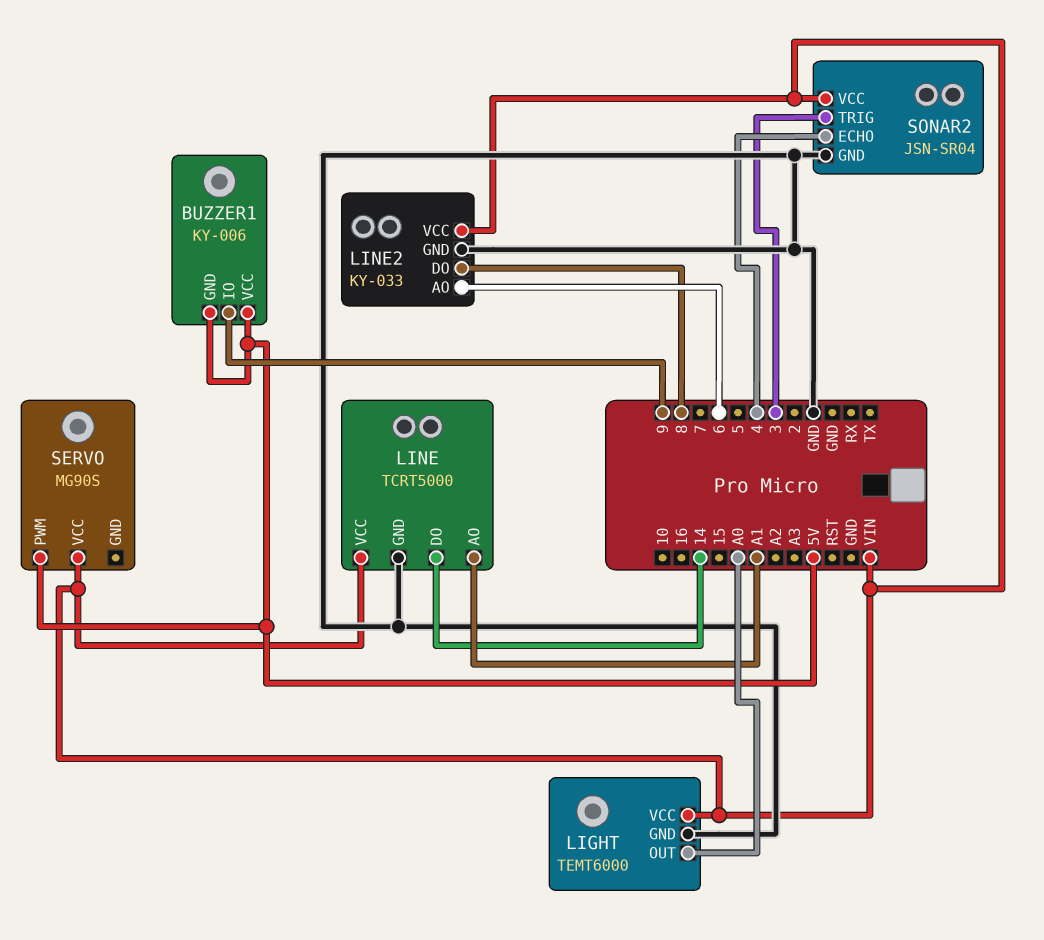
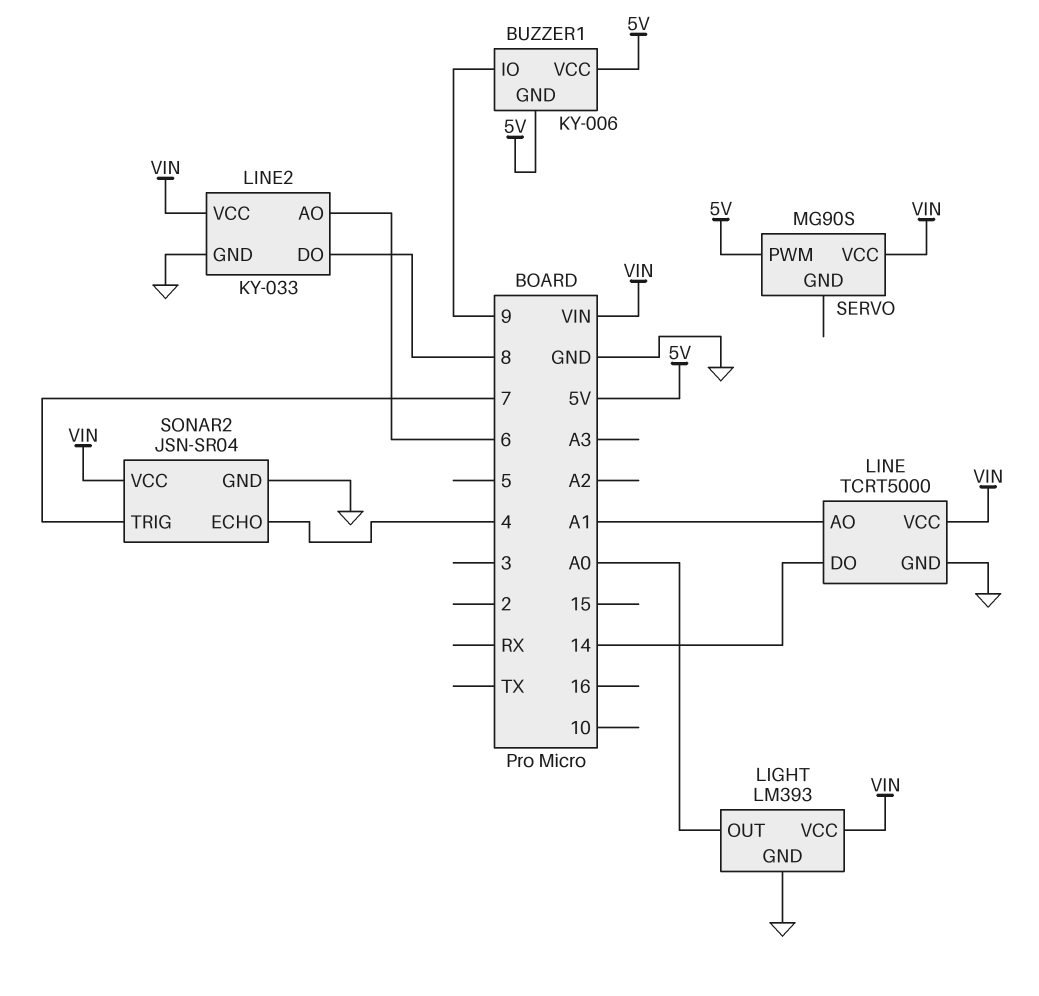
LIGHT: TEMT6000 -> LM393
SONAR2 pin TRIG: 3 -> 7

